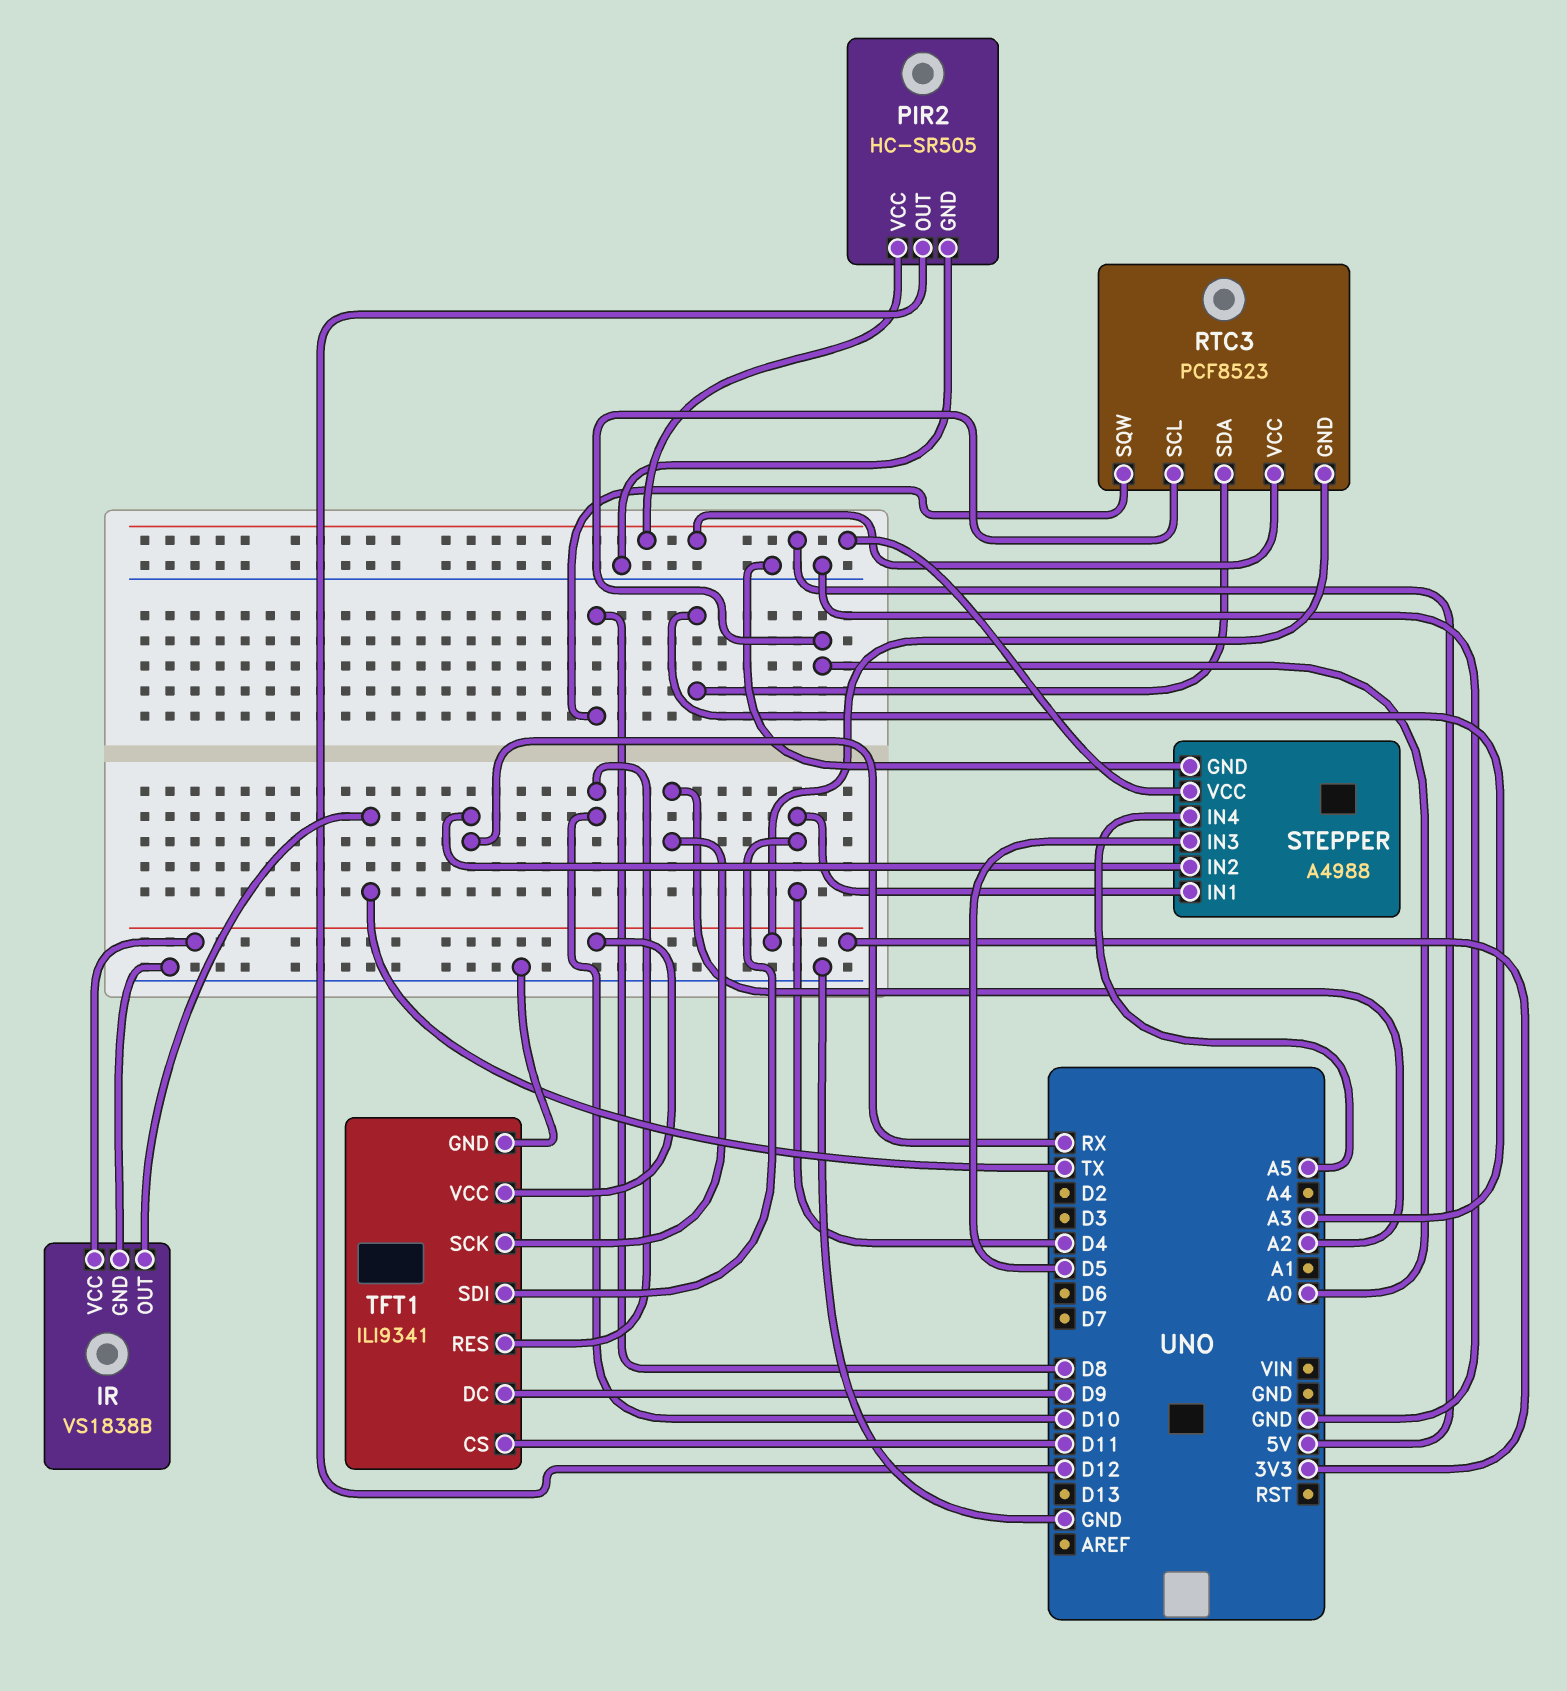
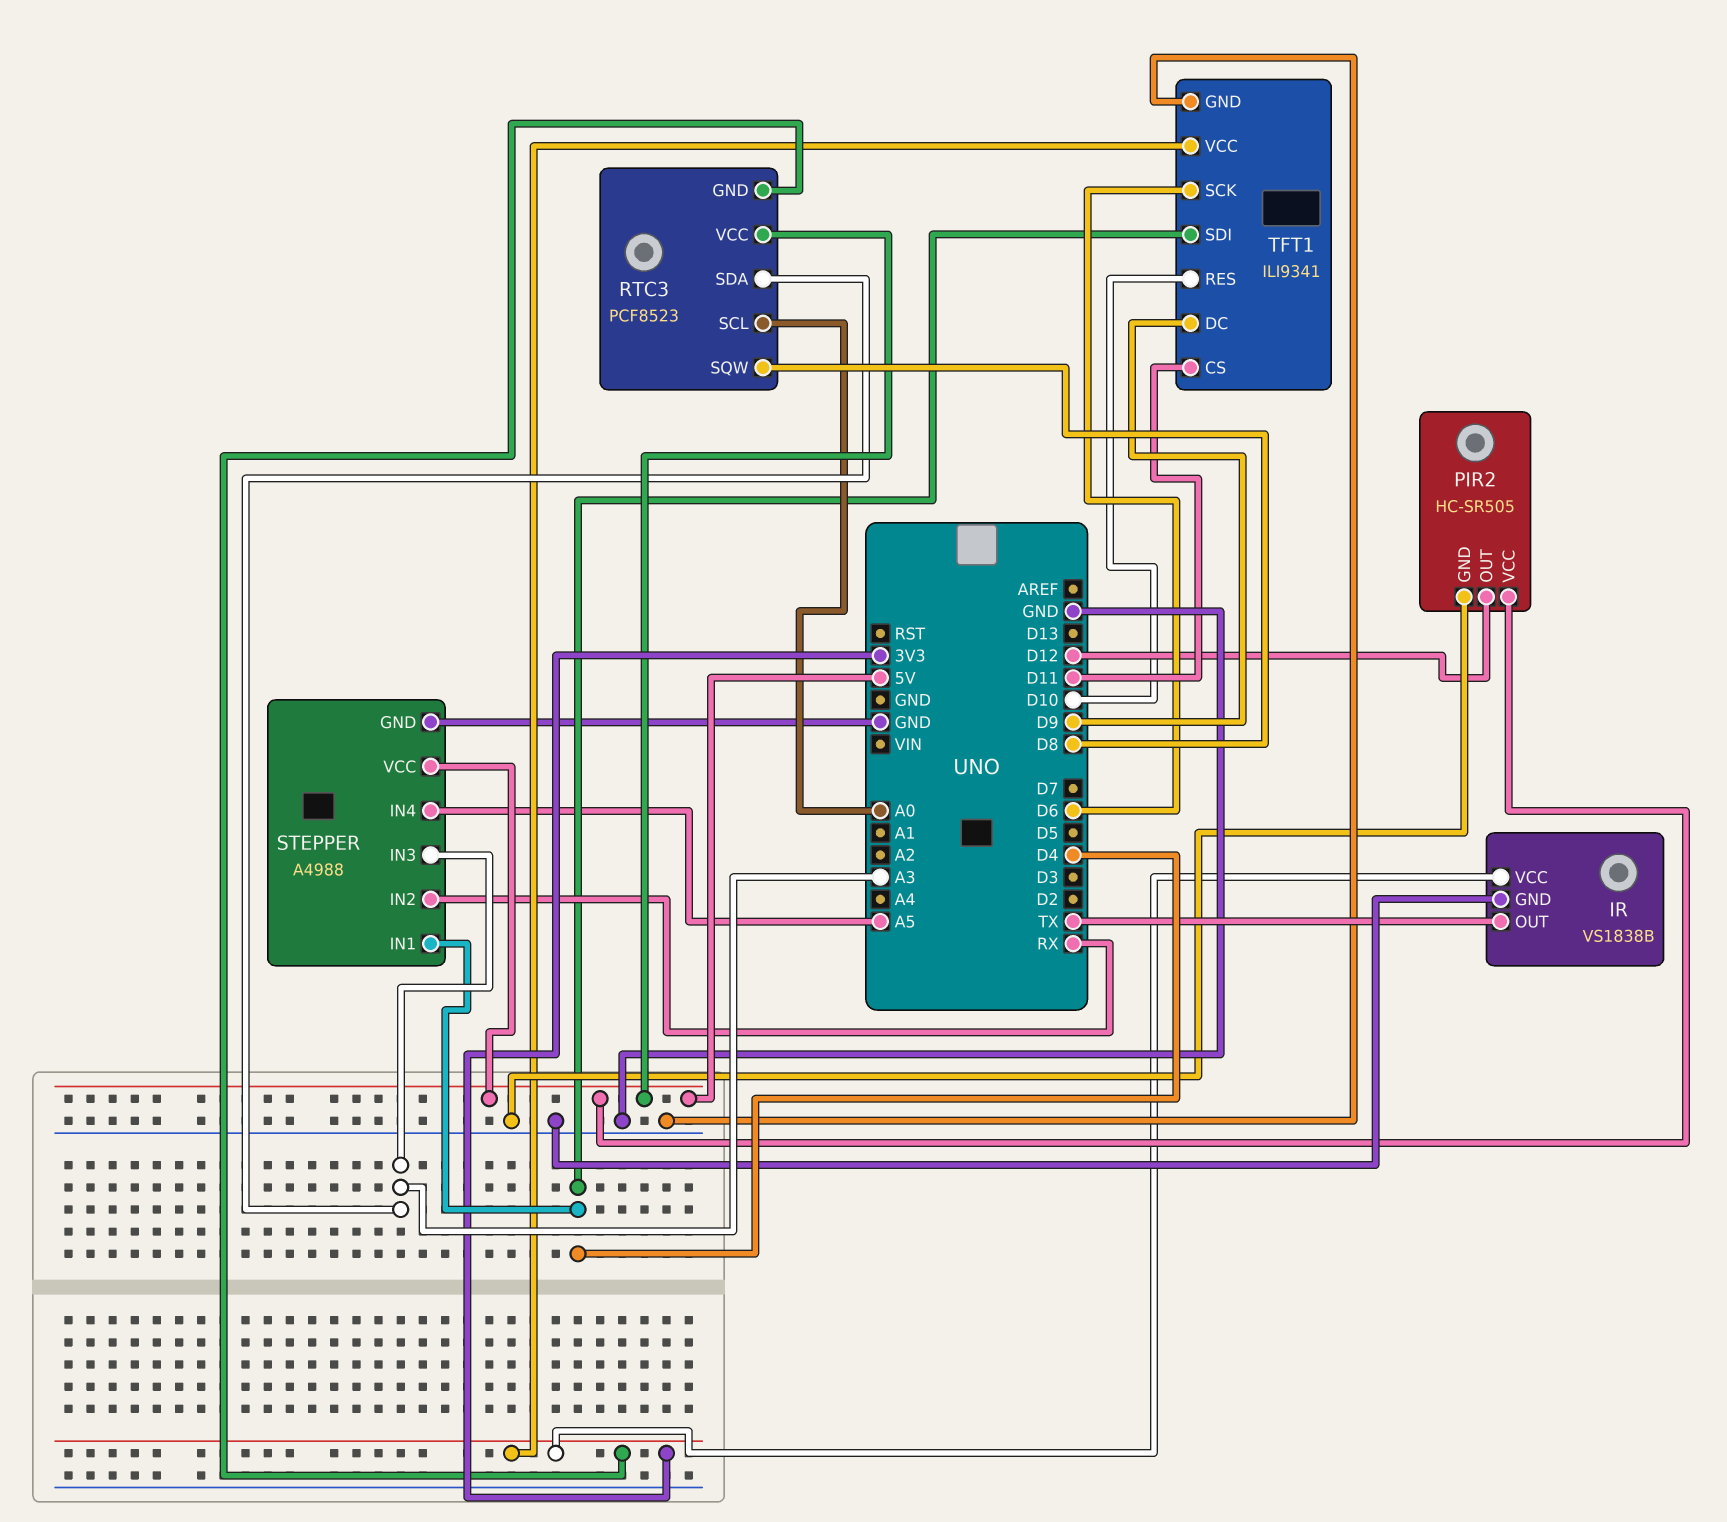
STEPPER pin IN3: D5 -> A3
TFT1 pin SCK: A2 -> D6

